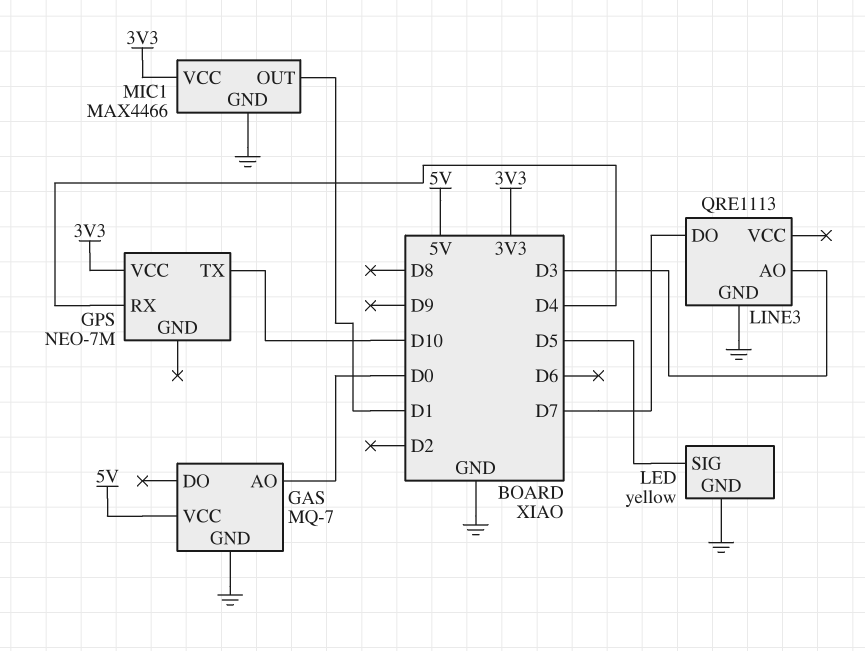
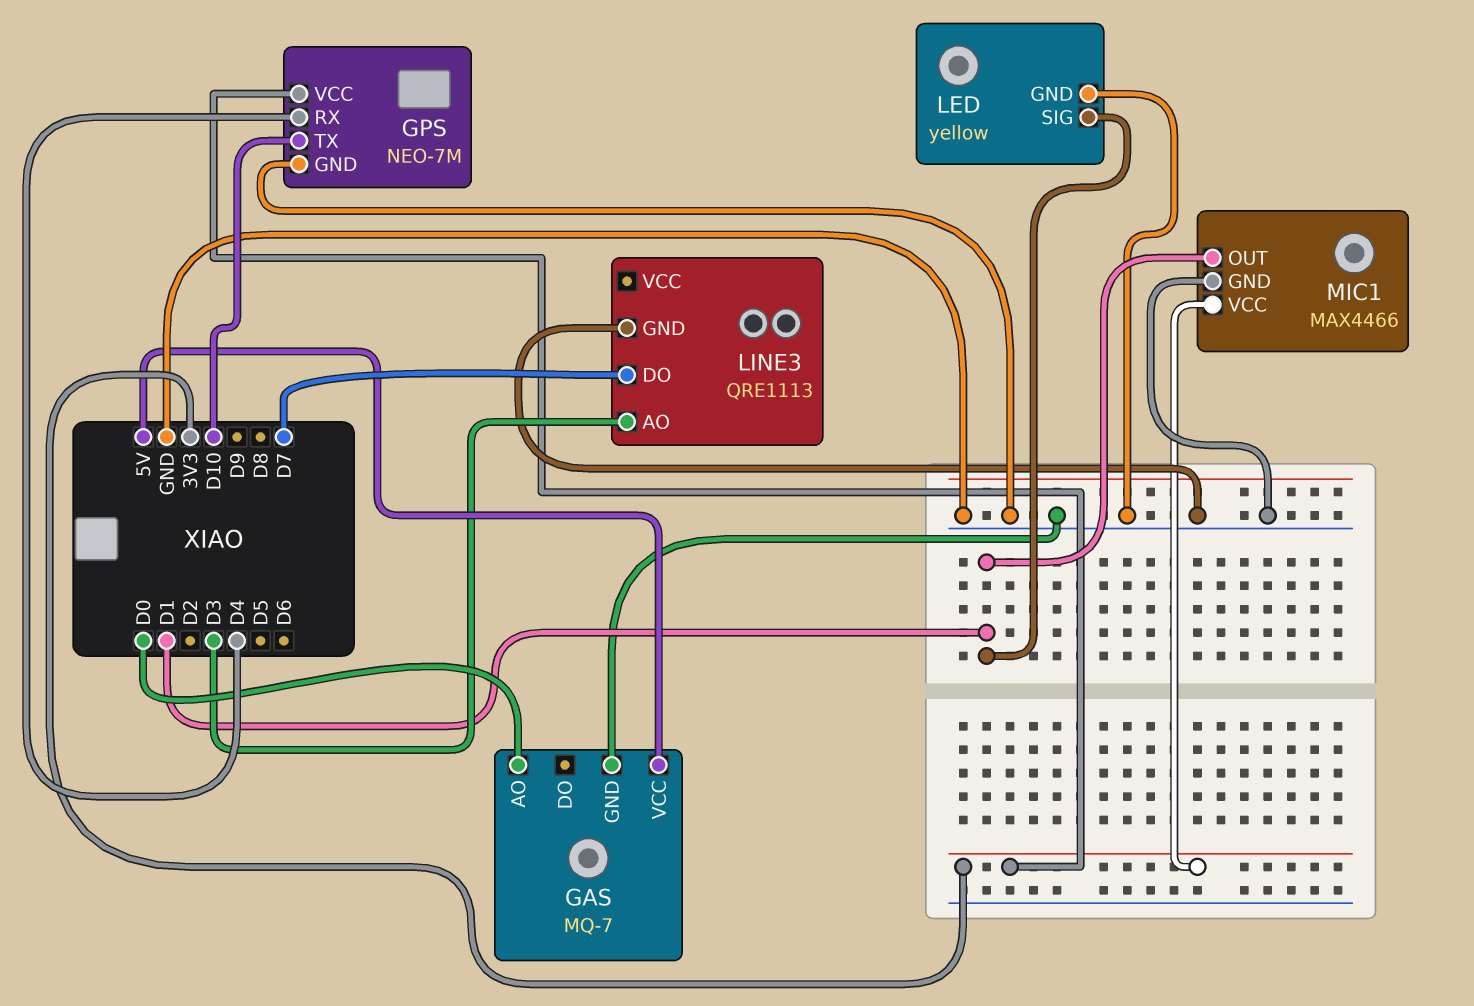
GPS pin GND: none -> GND
LED pin SIG: D5 -> D1

